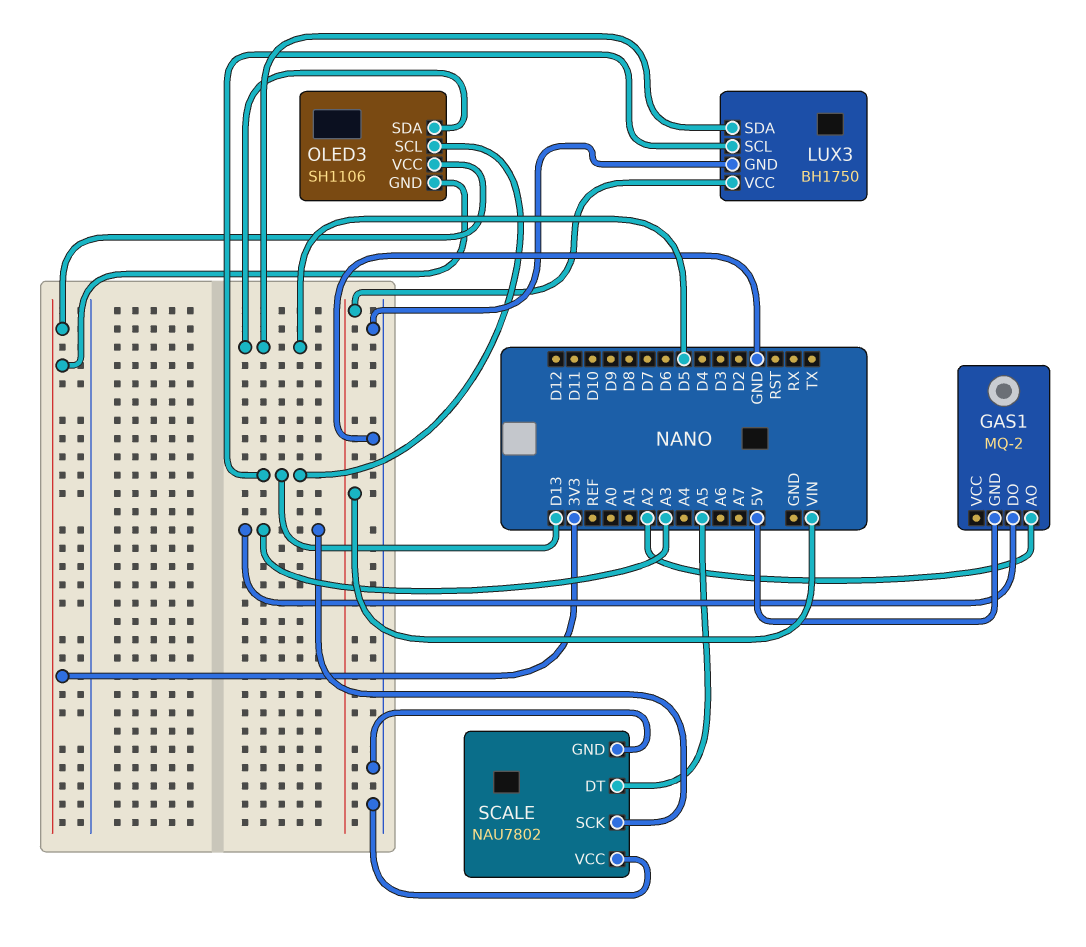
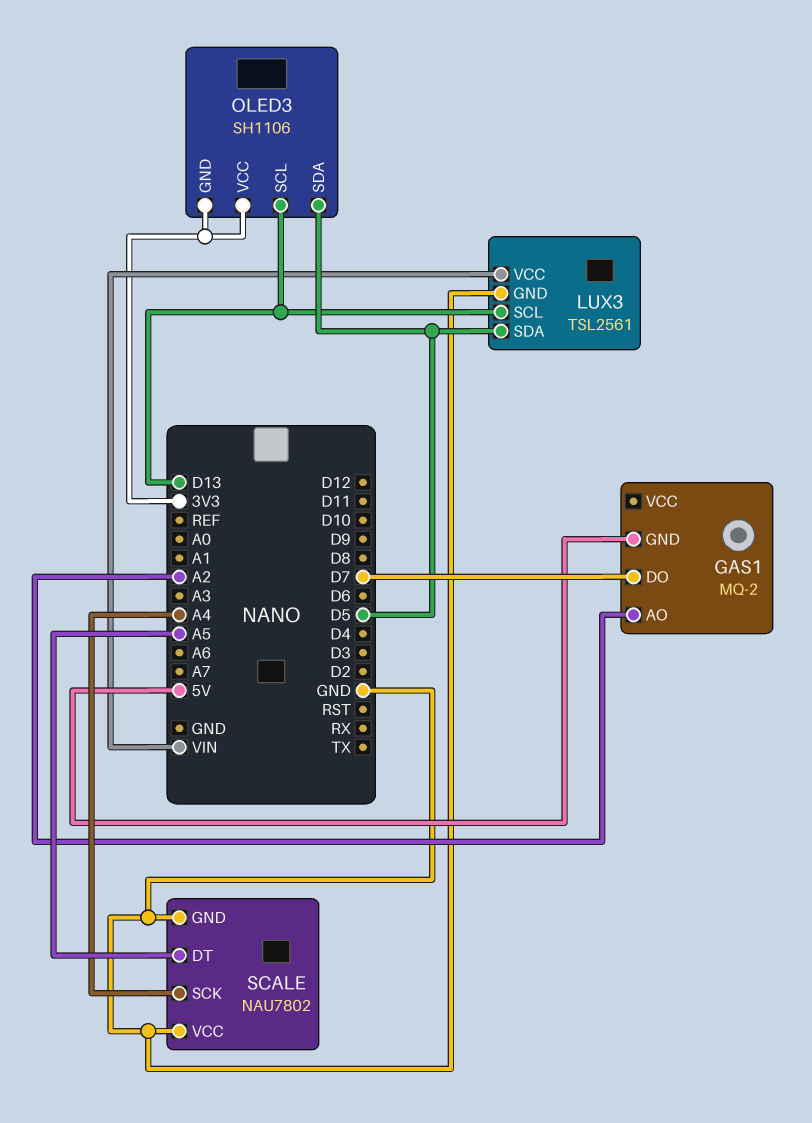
GAS1 pin DO: A3 -> D7
LUX3: BH1750 -> TSL2561
SCALE pin SCK: A3 -> A4

